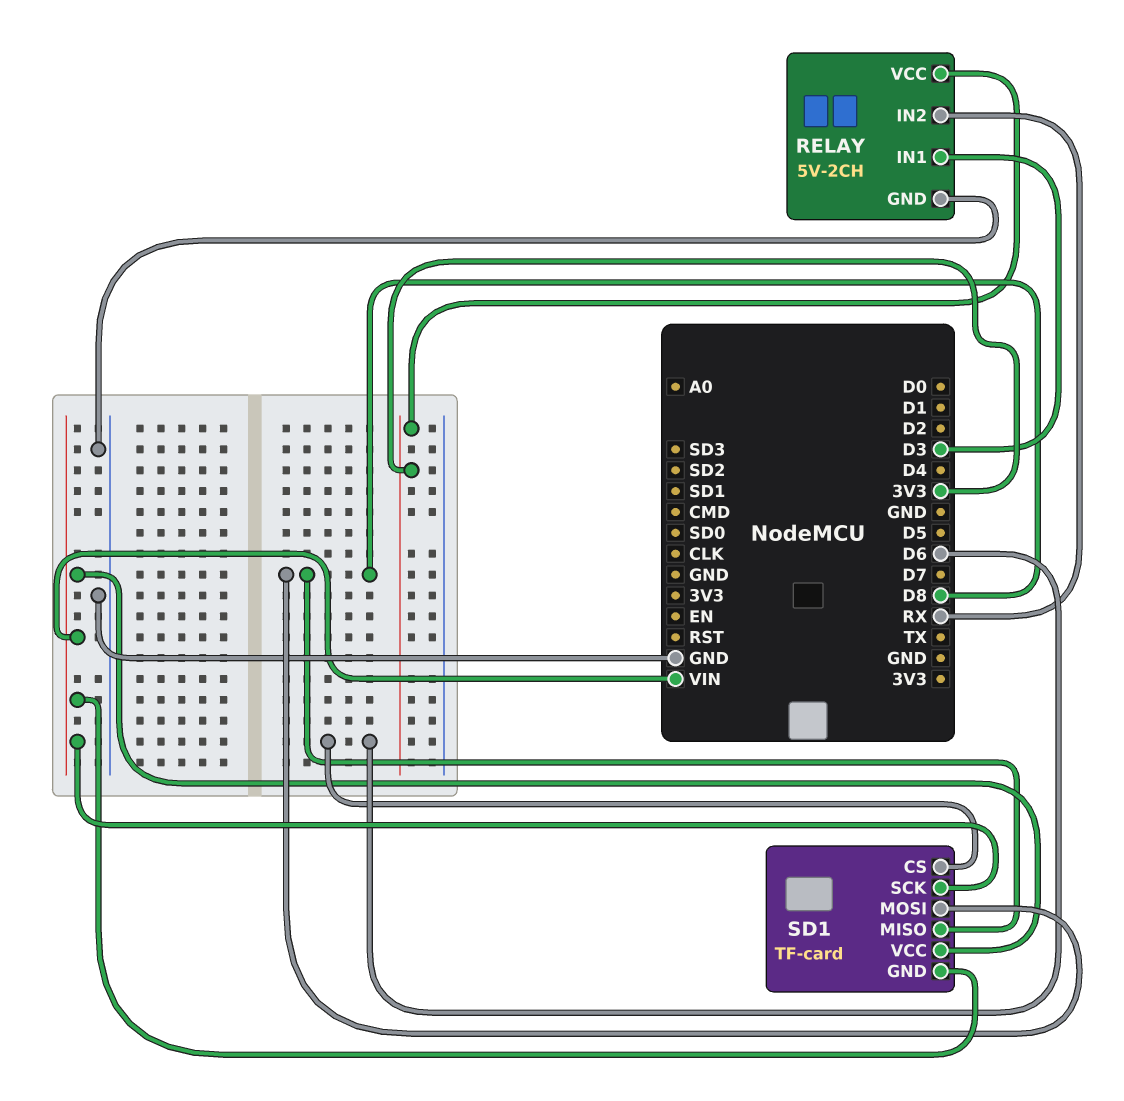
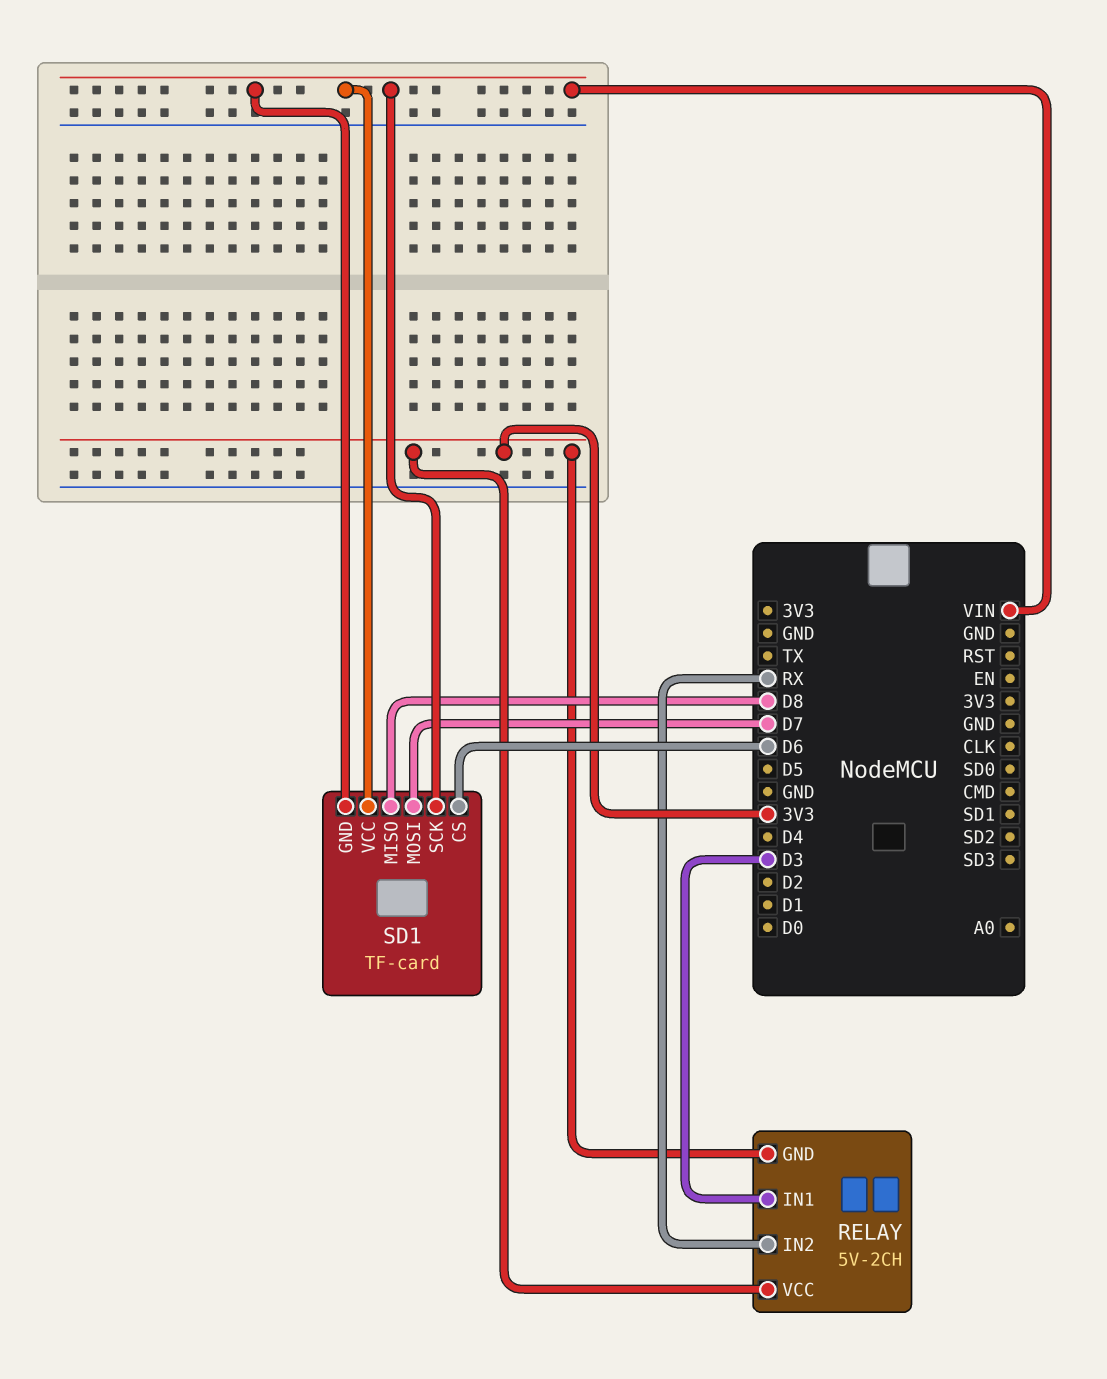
RELAY pin GND: GND -> 3V3
SD1 pin MOSI: D8 -> D7

